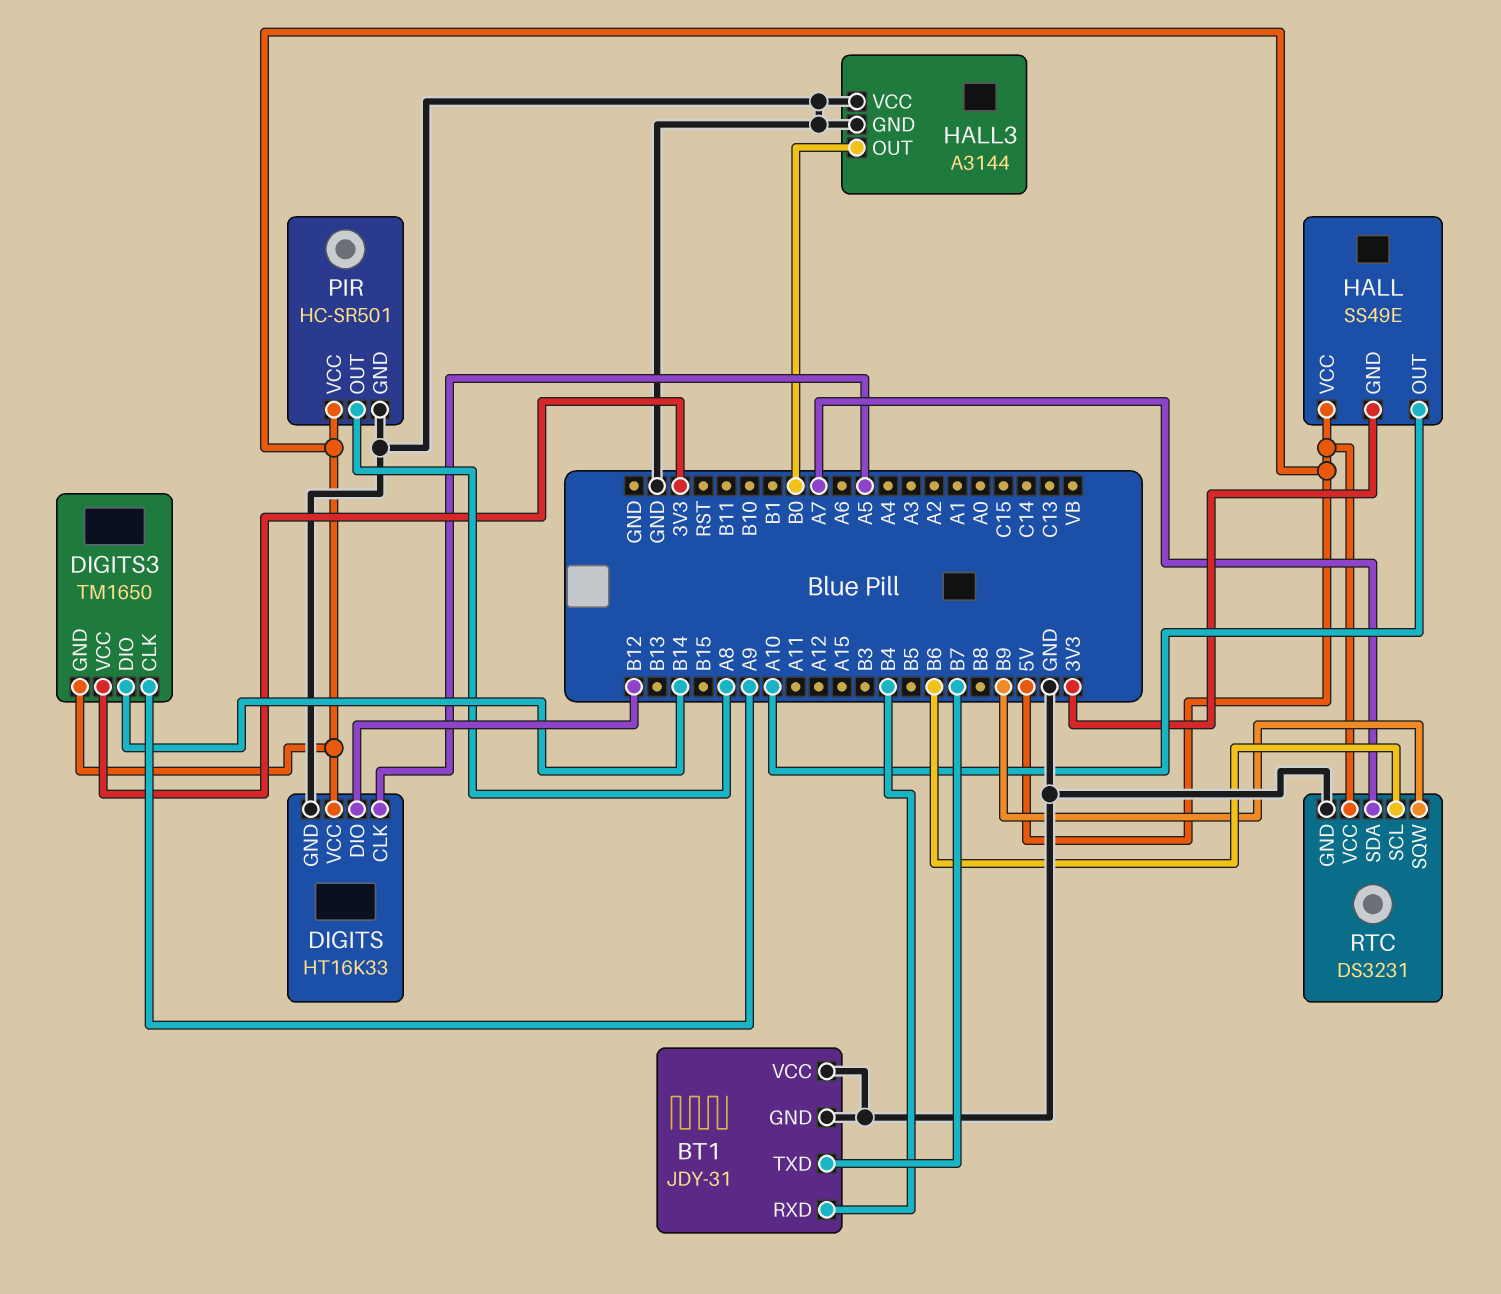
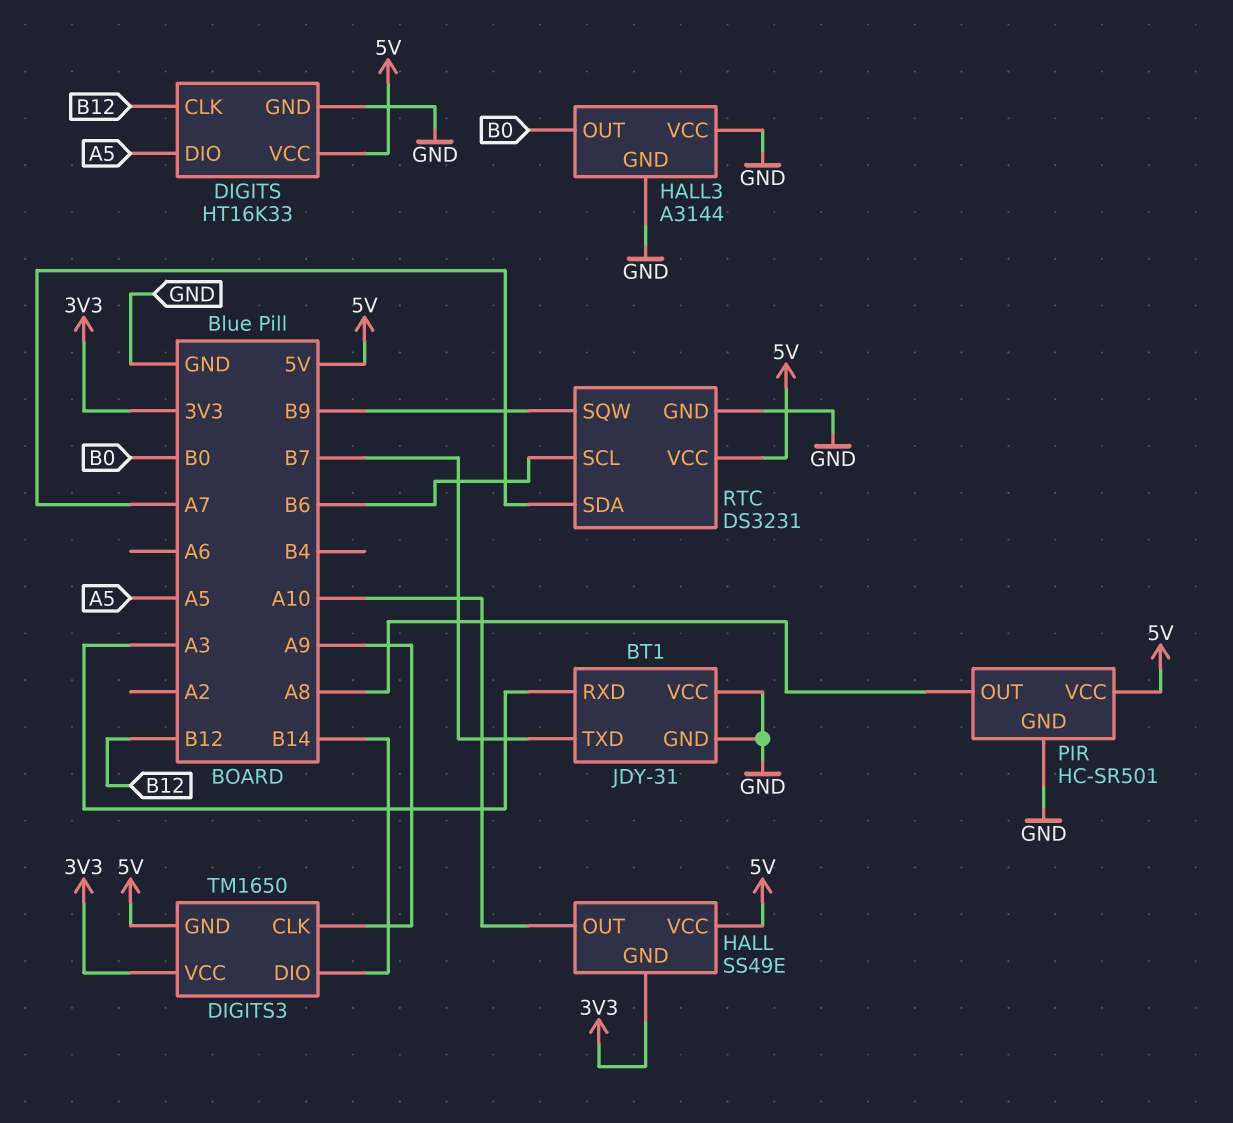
BT1 pin RXD: B4 -> A3
DIGITS pin CLK: A5 -> B12
DIGITS pin DIO: B12 -> A5

